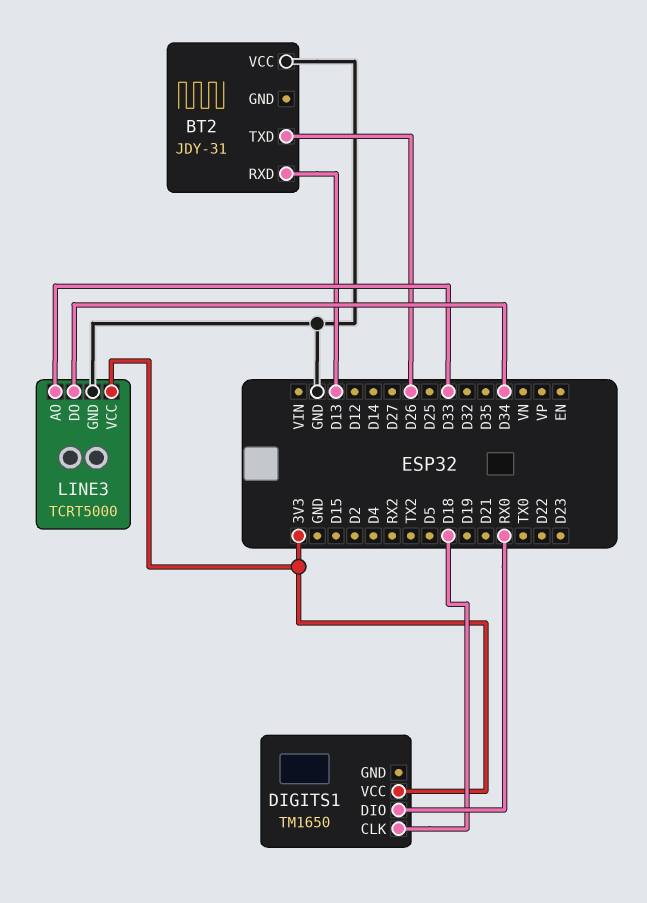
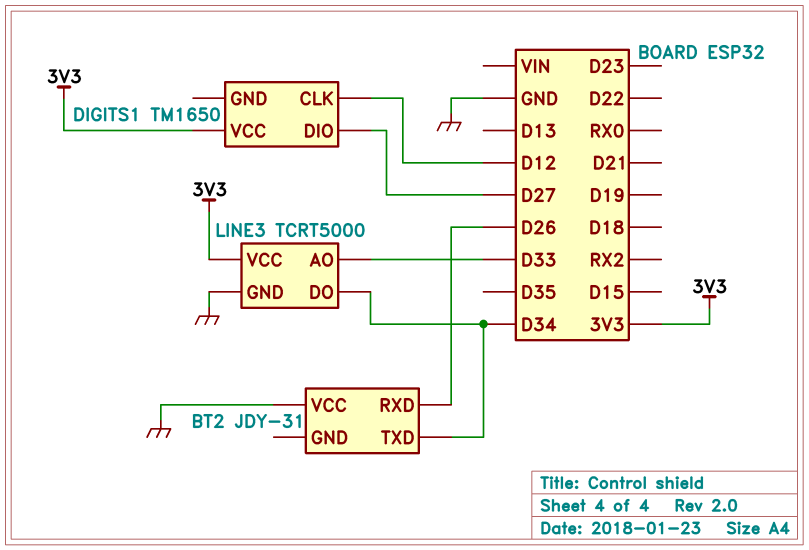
BT2 pin RXD: D13 -> D26
BT2 pin TXD: D26 -> D34
DIGITS1 pin CLK: D18 -> D12
DIGITS1 pin DIO: RX0 -> D27

